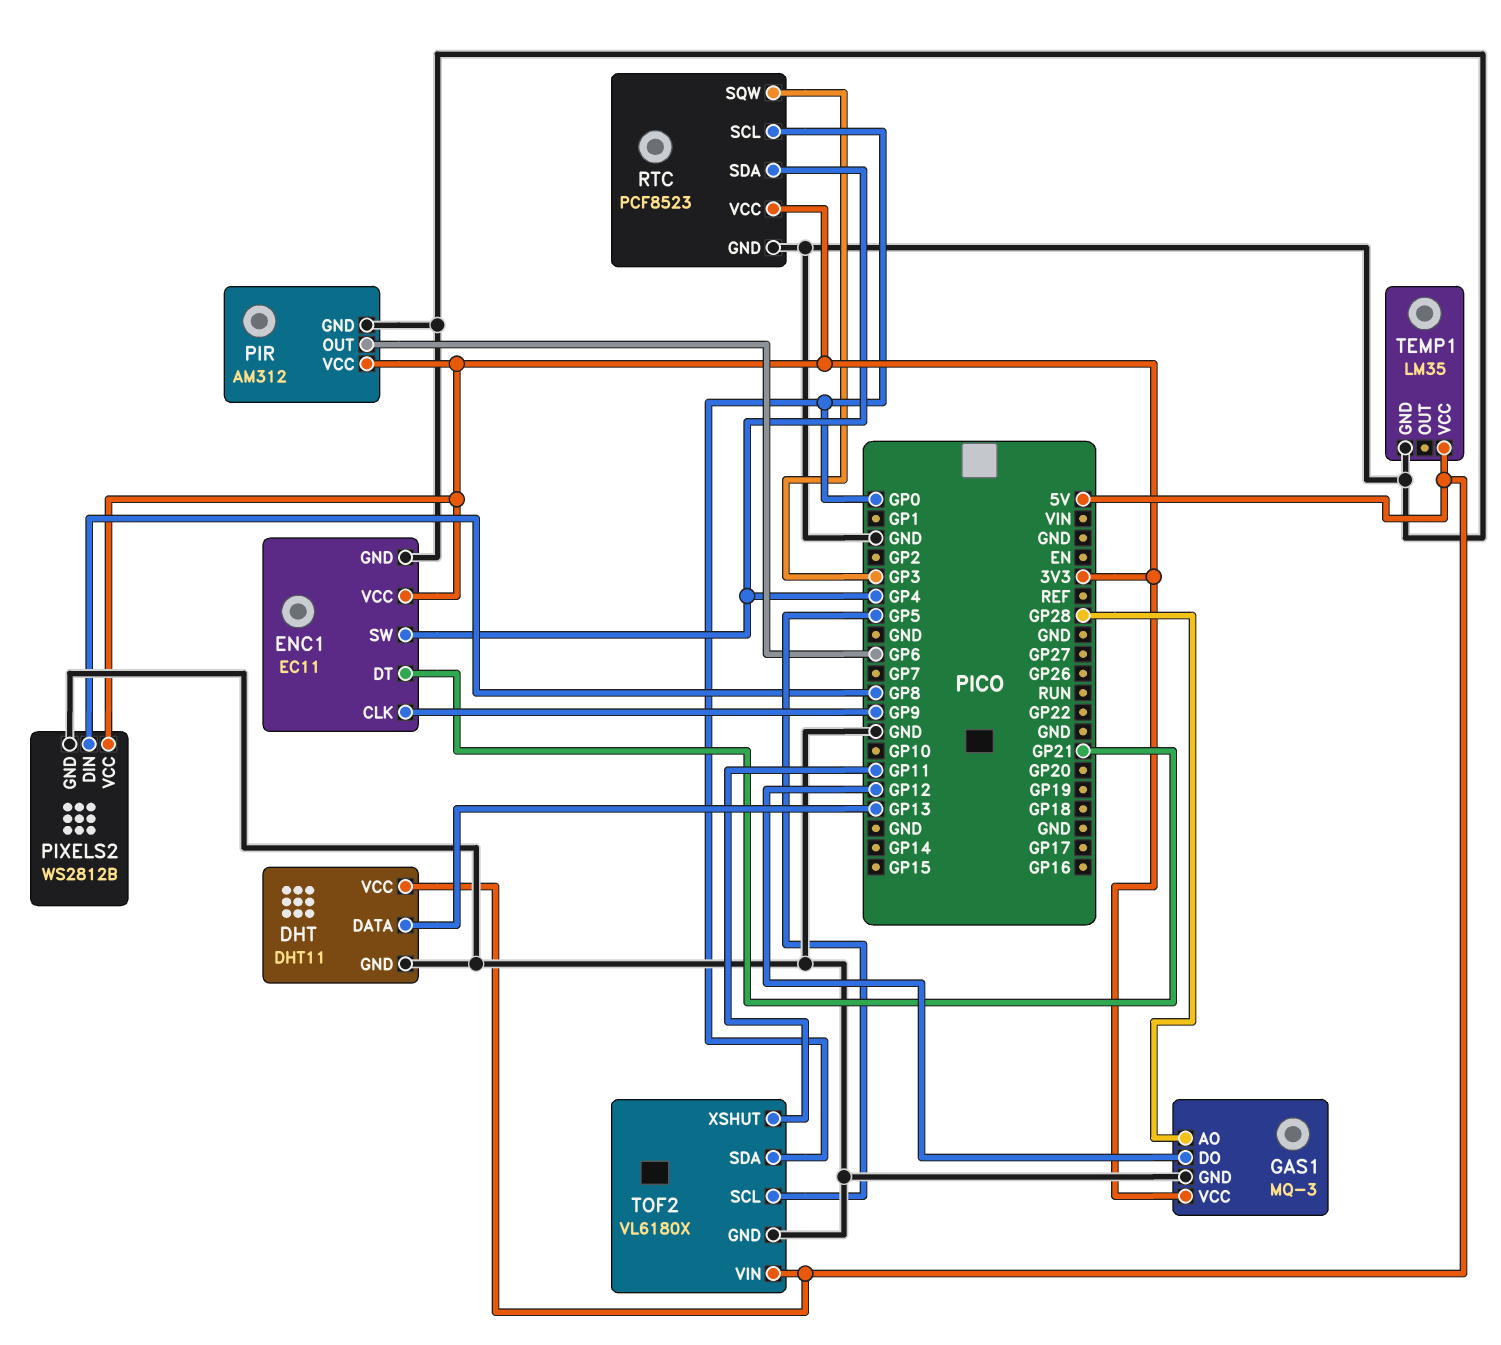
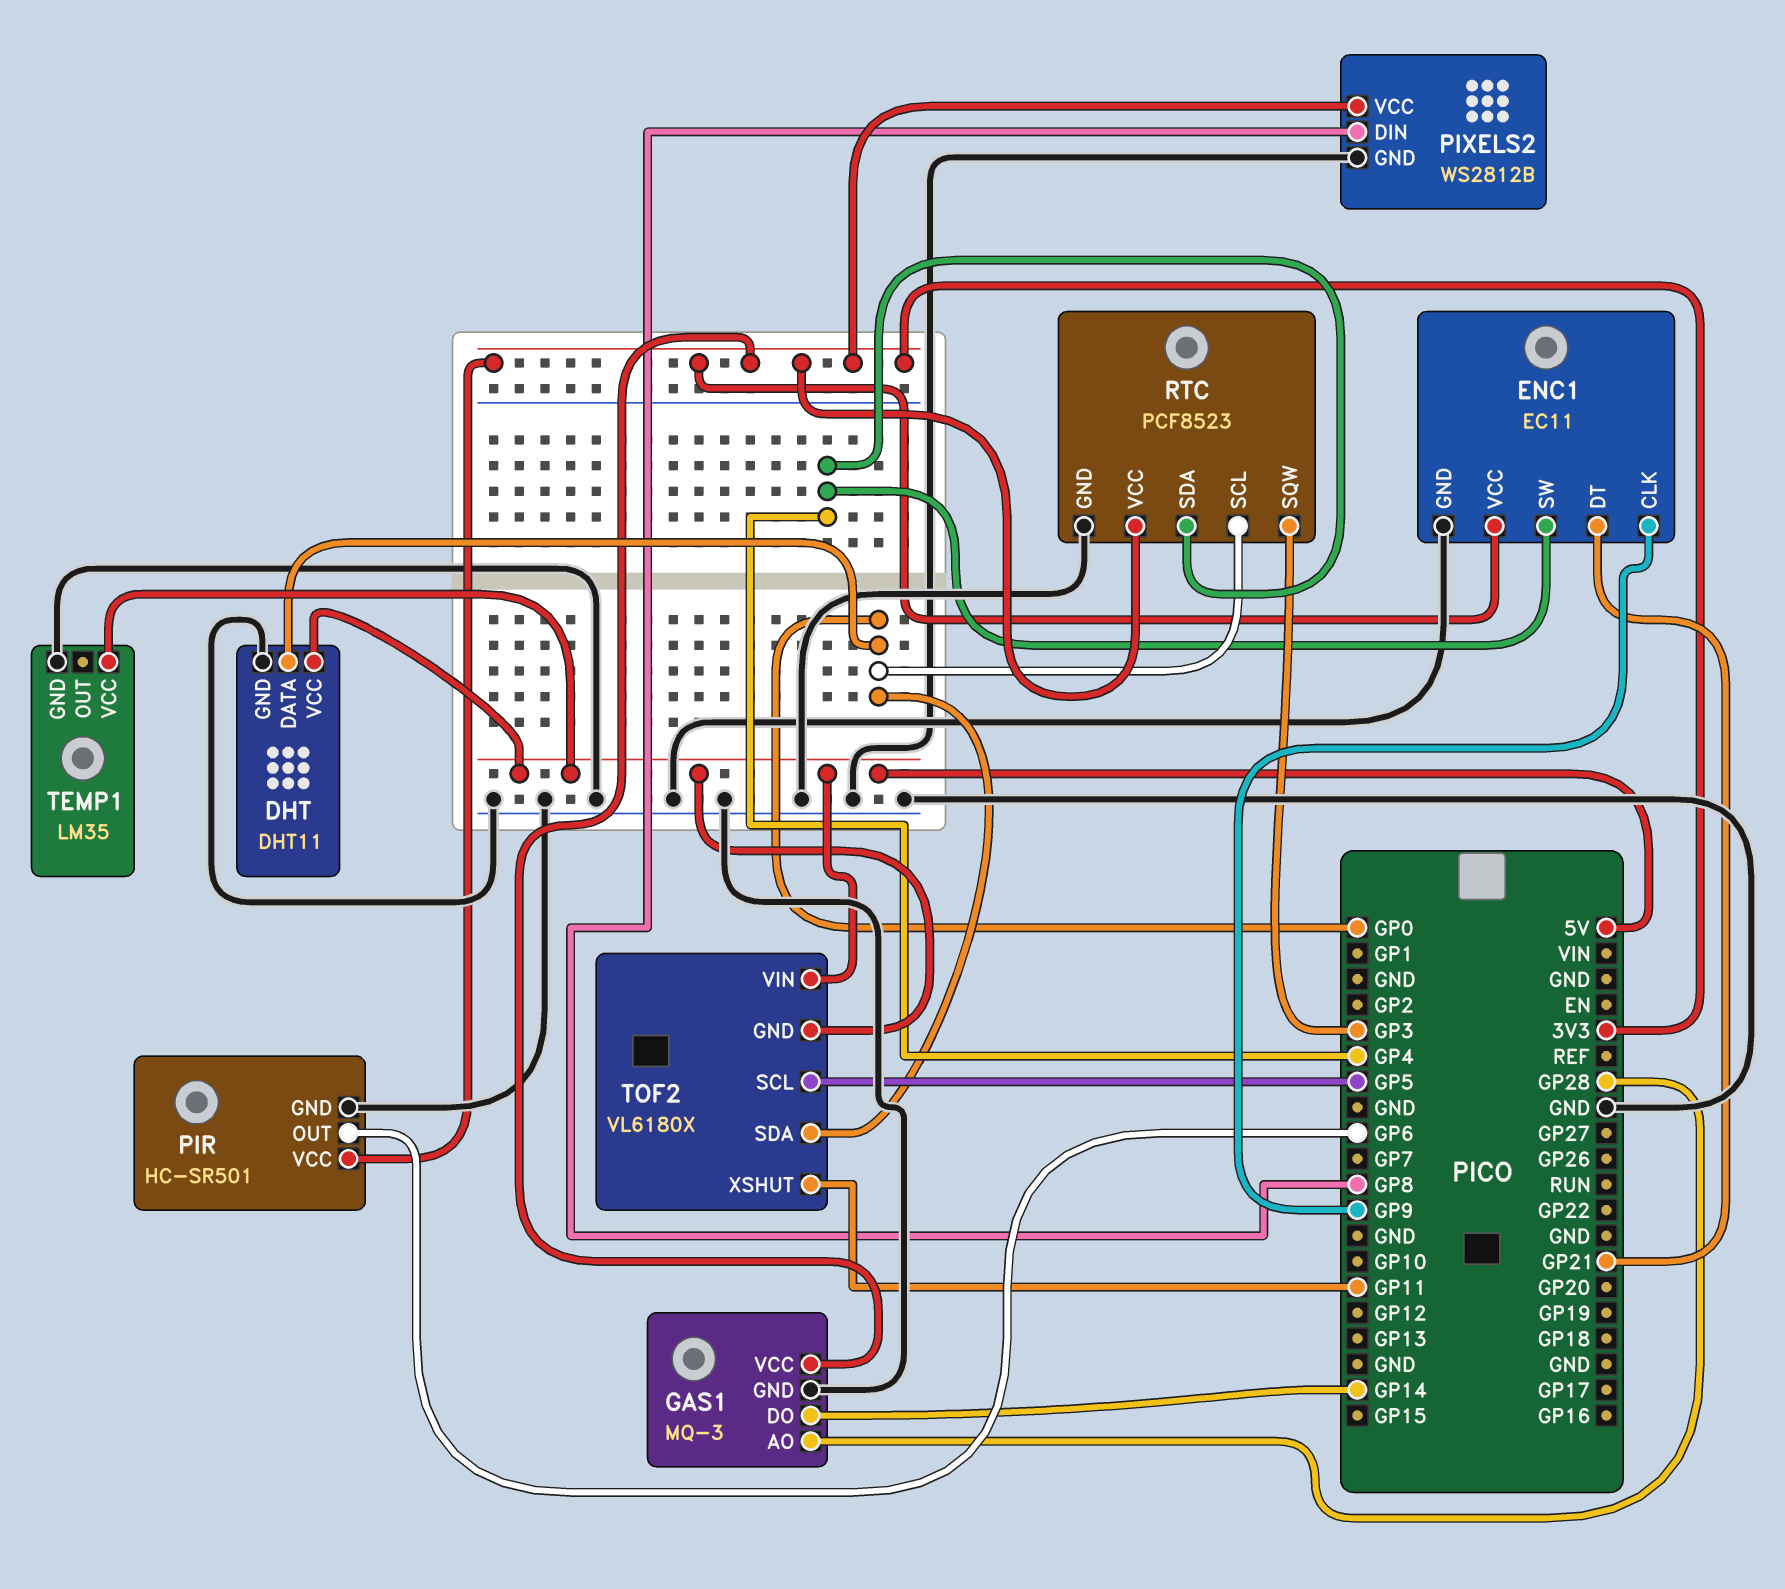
DHT pin DATA: GP13 -> GP0
GAS1 pin DO: GP12 -> GP14
PIR: AM312 -> HC-SR501
TOF2 pin GND: GND -> 5V

